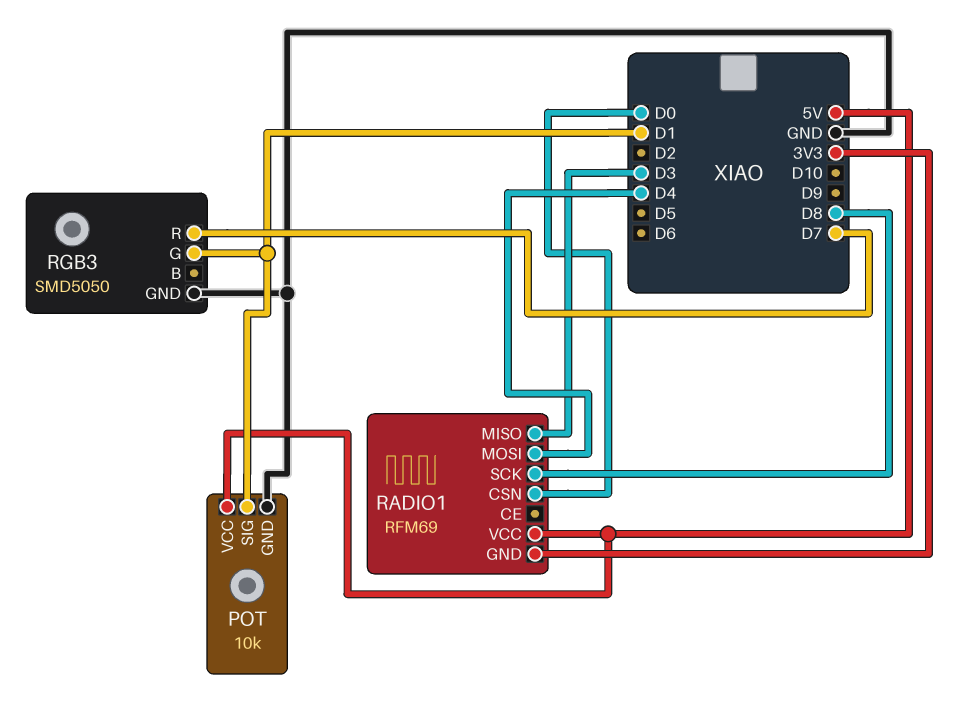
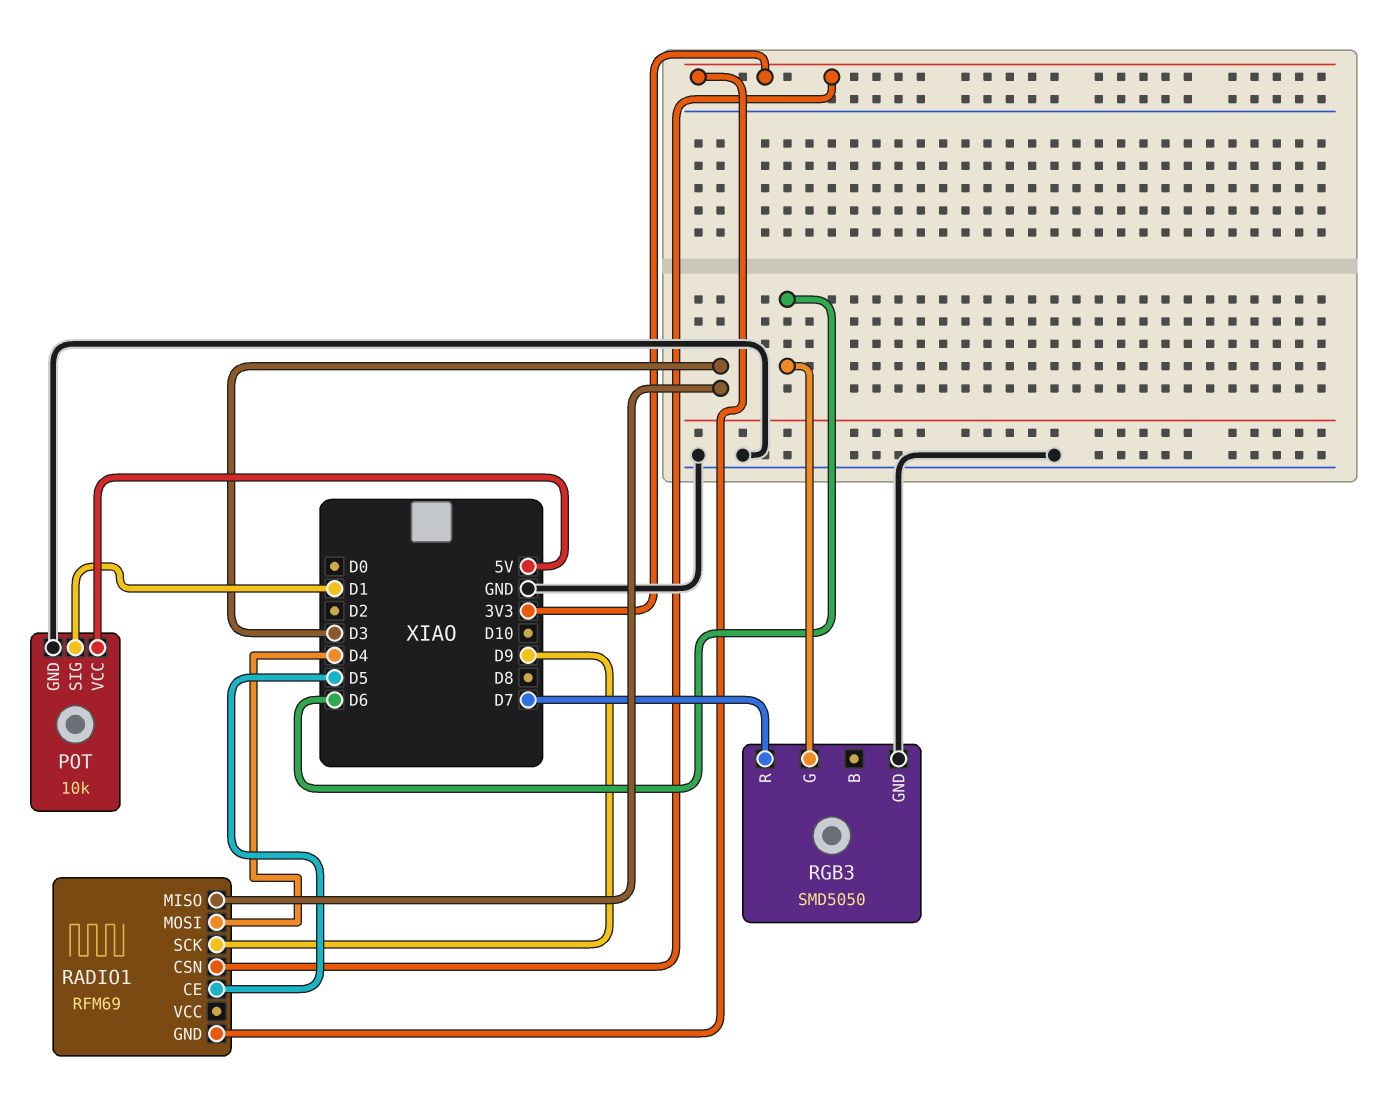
RADIO1 pin CE: none -> D5
RADIO1 pin CSN: D0 -> 3V3
RADIO1 pin SCK: D8 -> D9
RADIO1 pin VCC: 5V -> none
RGB3 pin G: D1 -> D6

